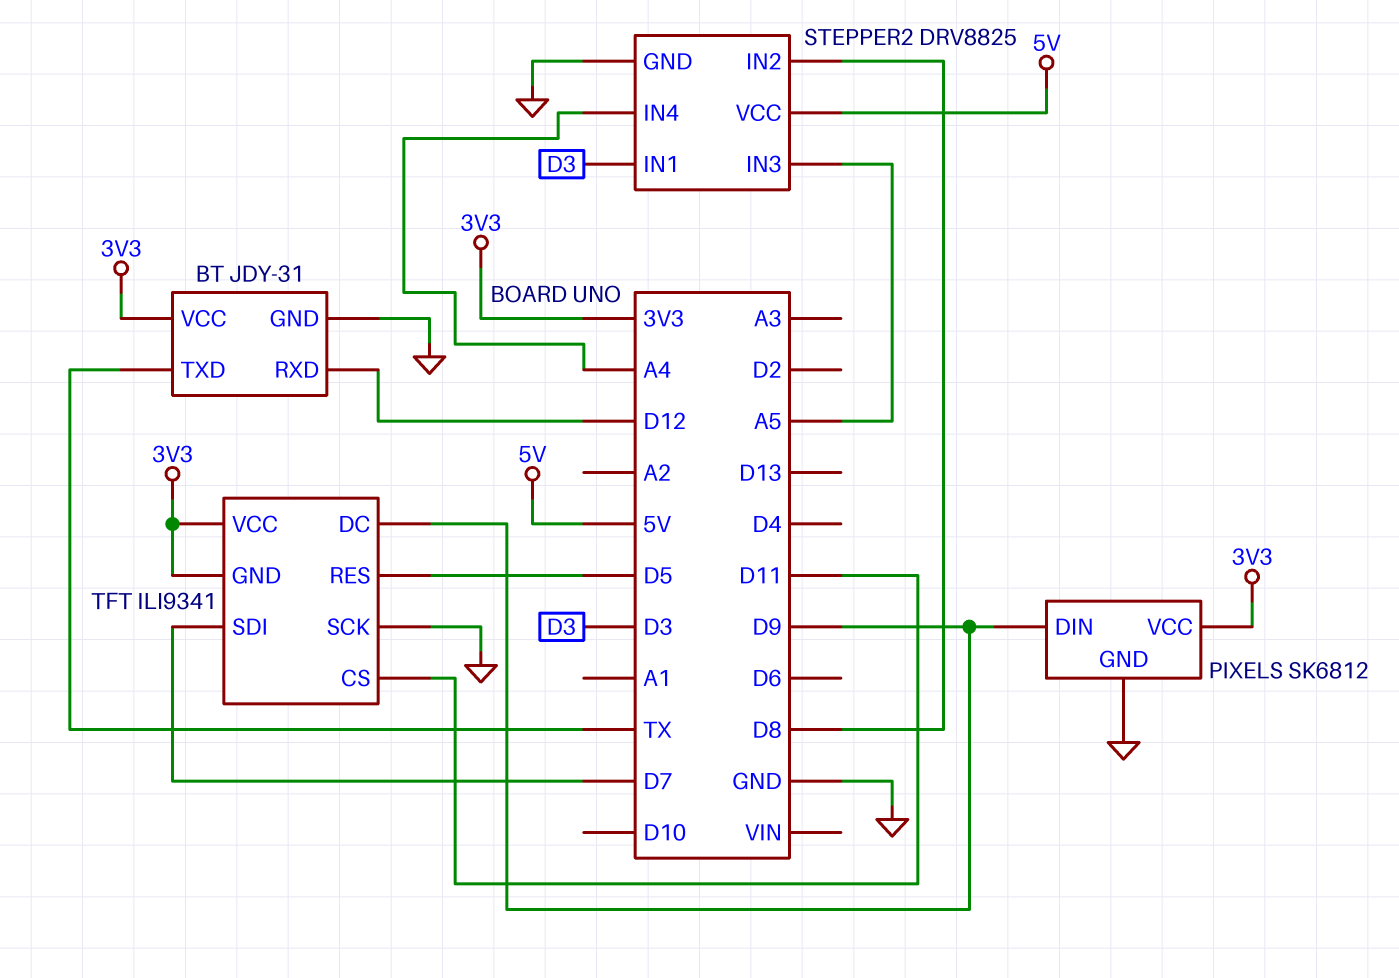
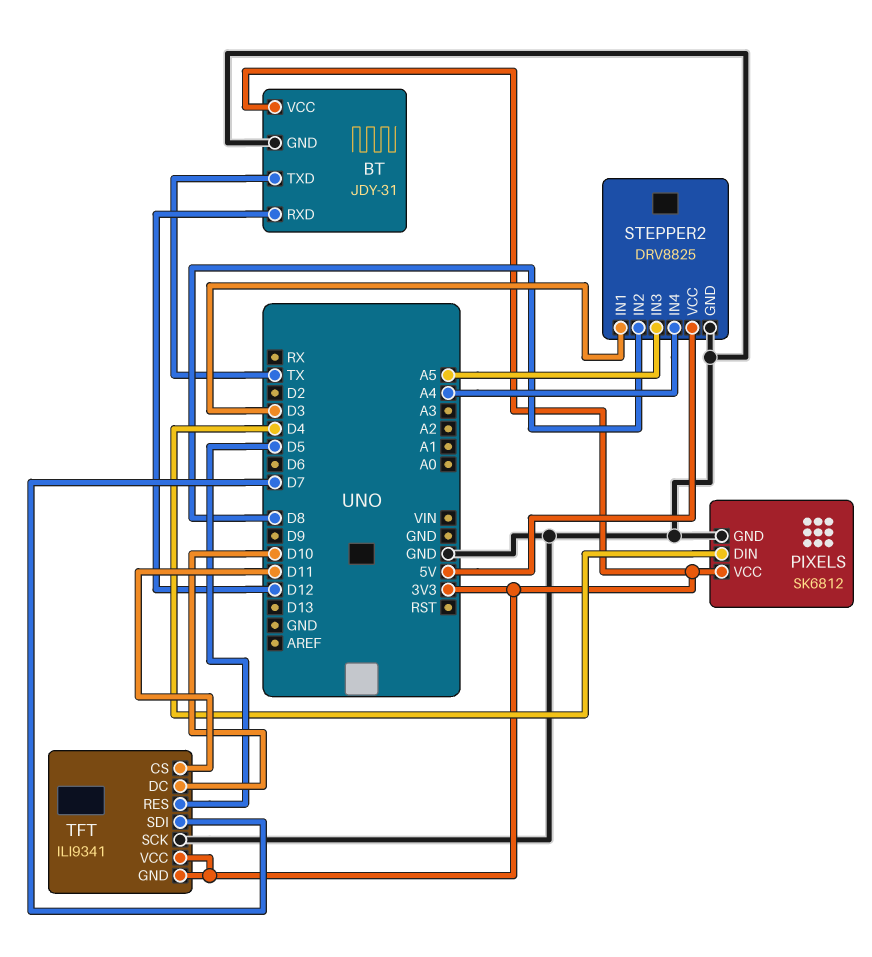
PIXELS pin DIN: D9 -> D4
TFT pin DC: D9 -> D10

